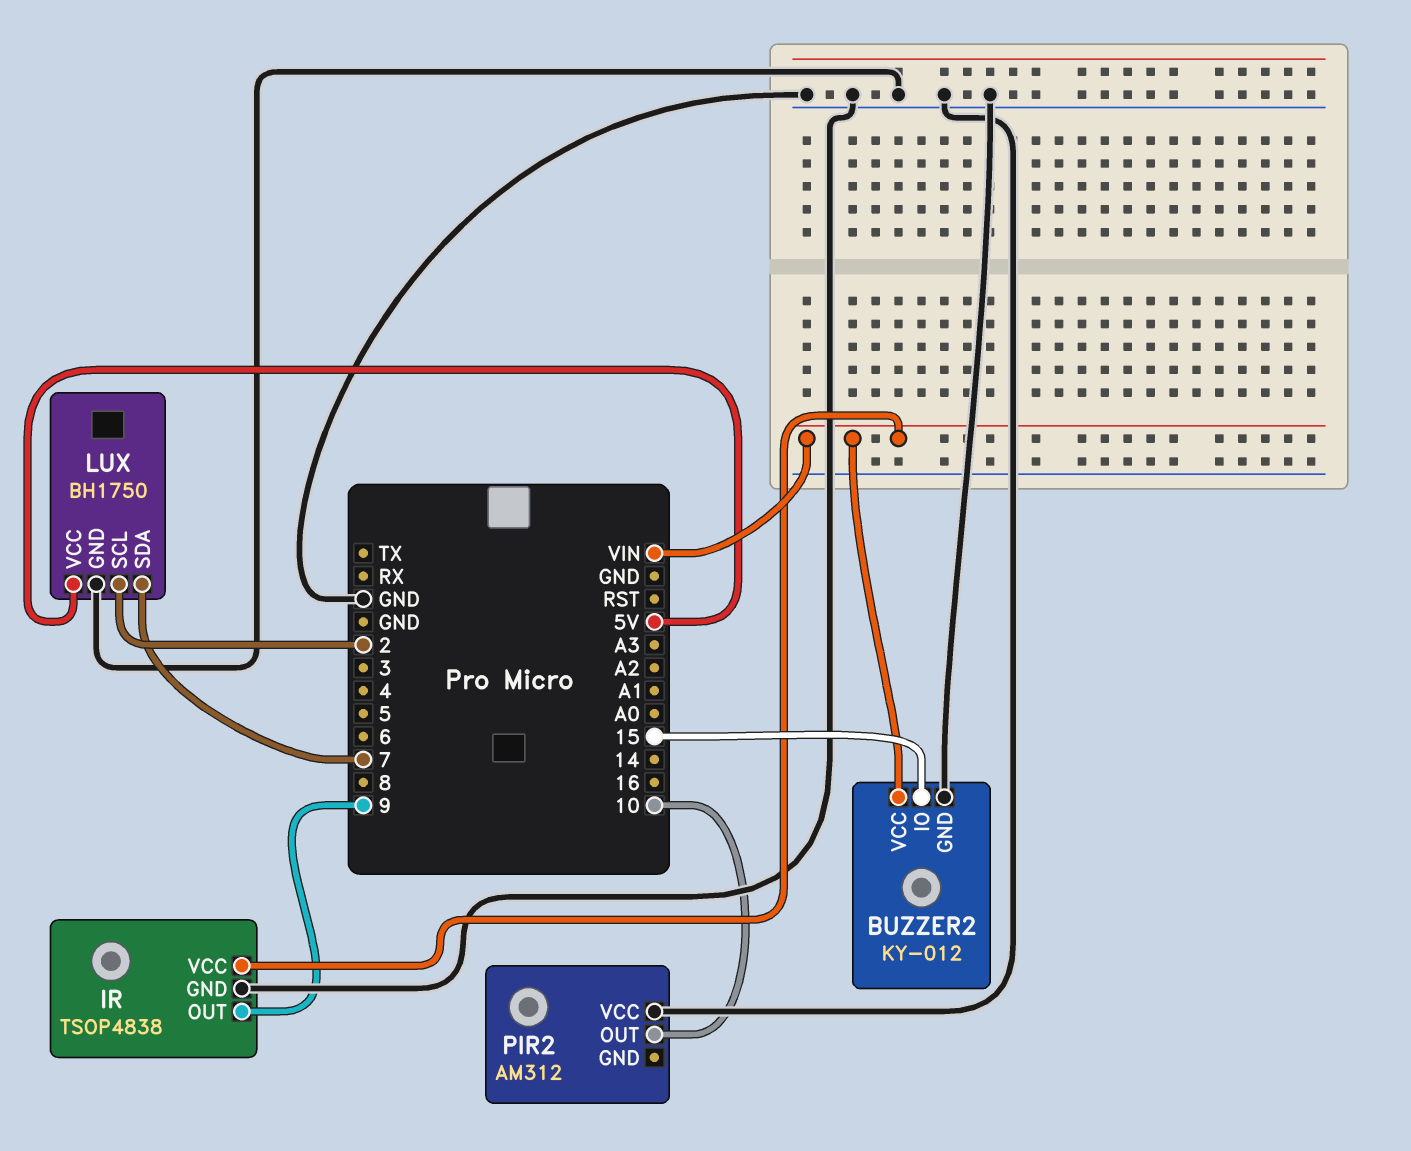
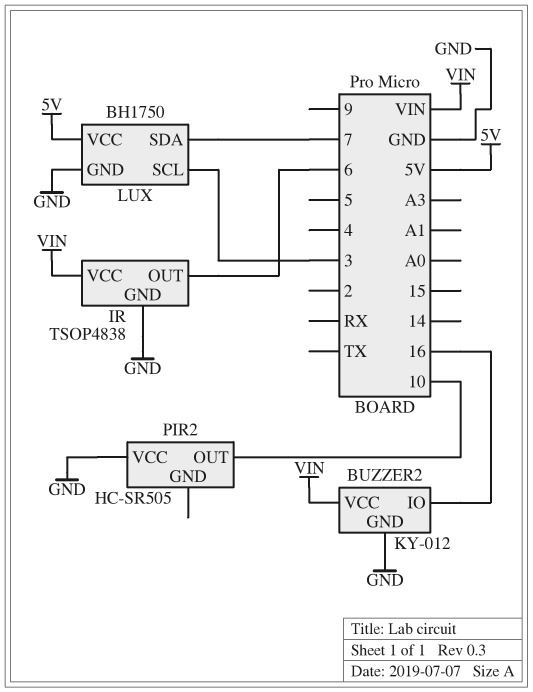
BUZZER2 pin IO: 15 -> 16
IR pin OUT: 9 -> 6
LUX pin SCL: 2 -> 3
PIR2: AM312 -> HC-SR505

